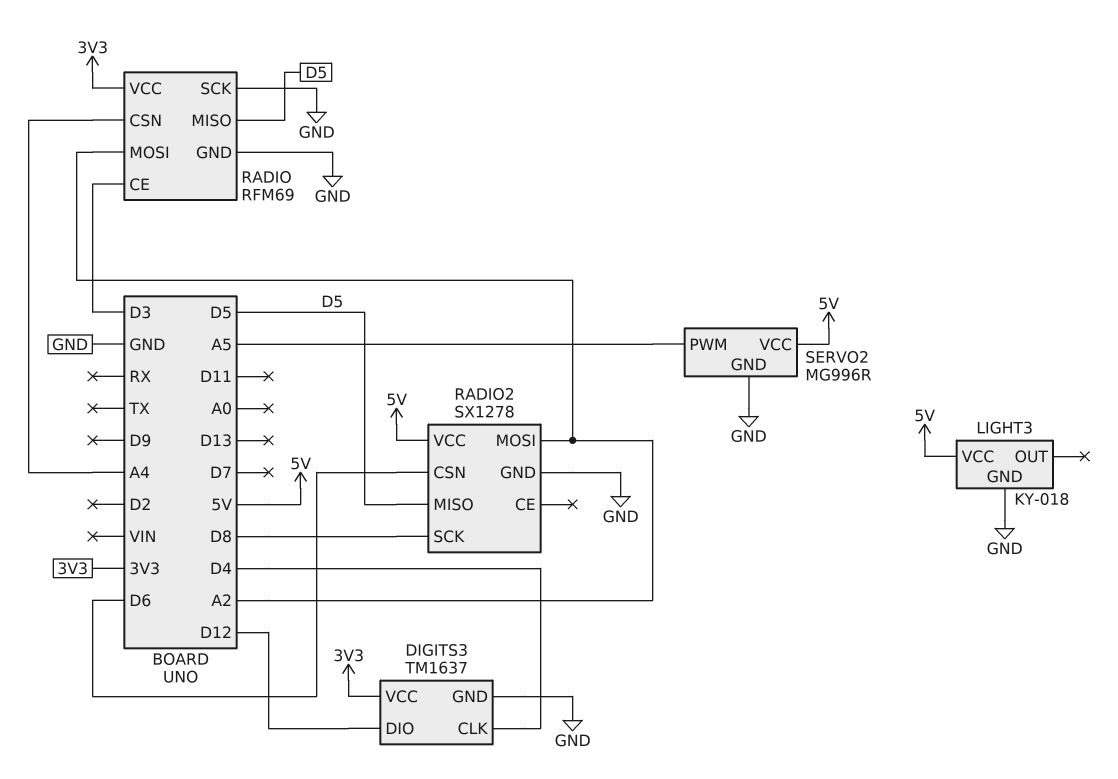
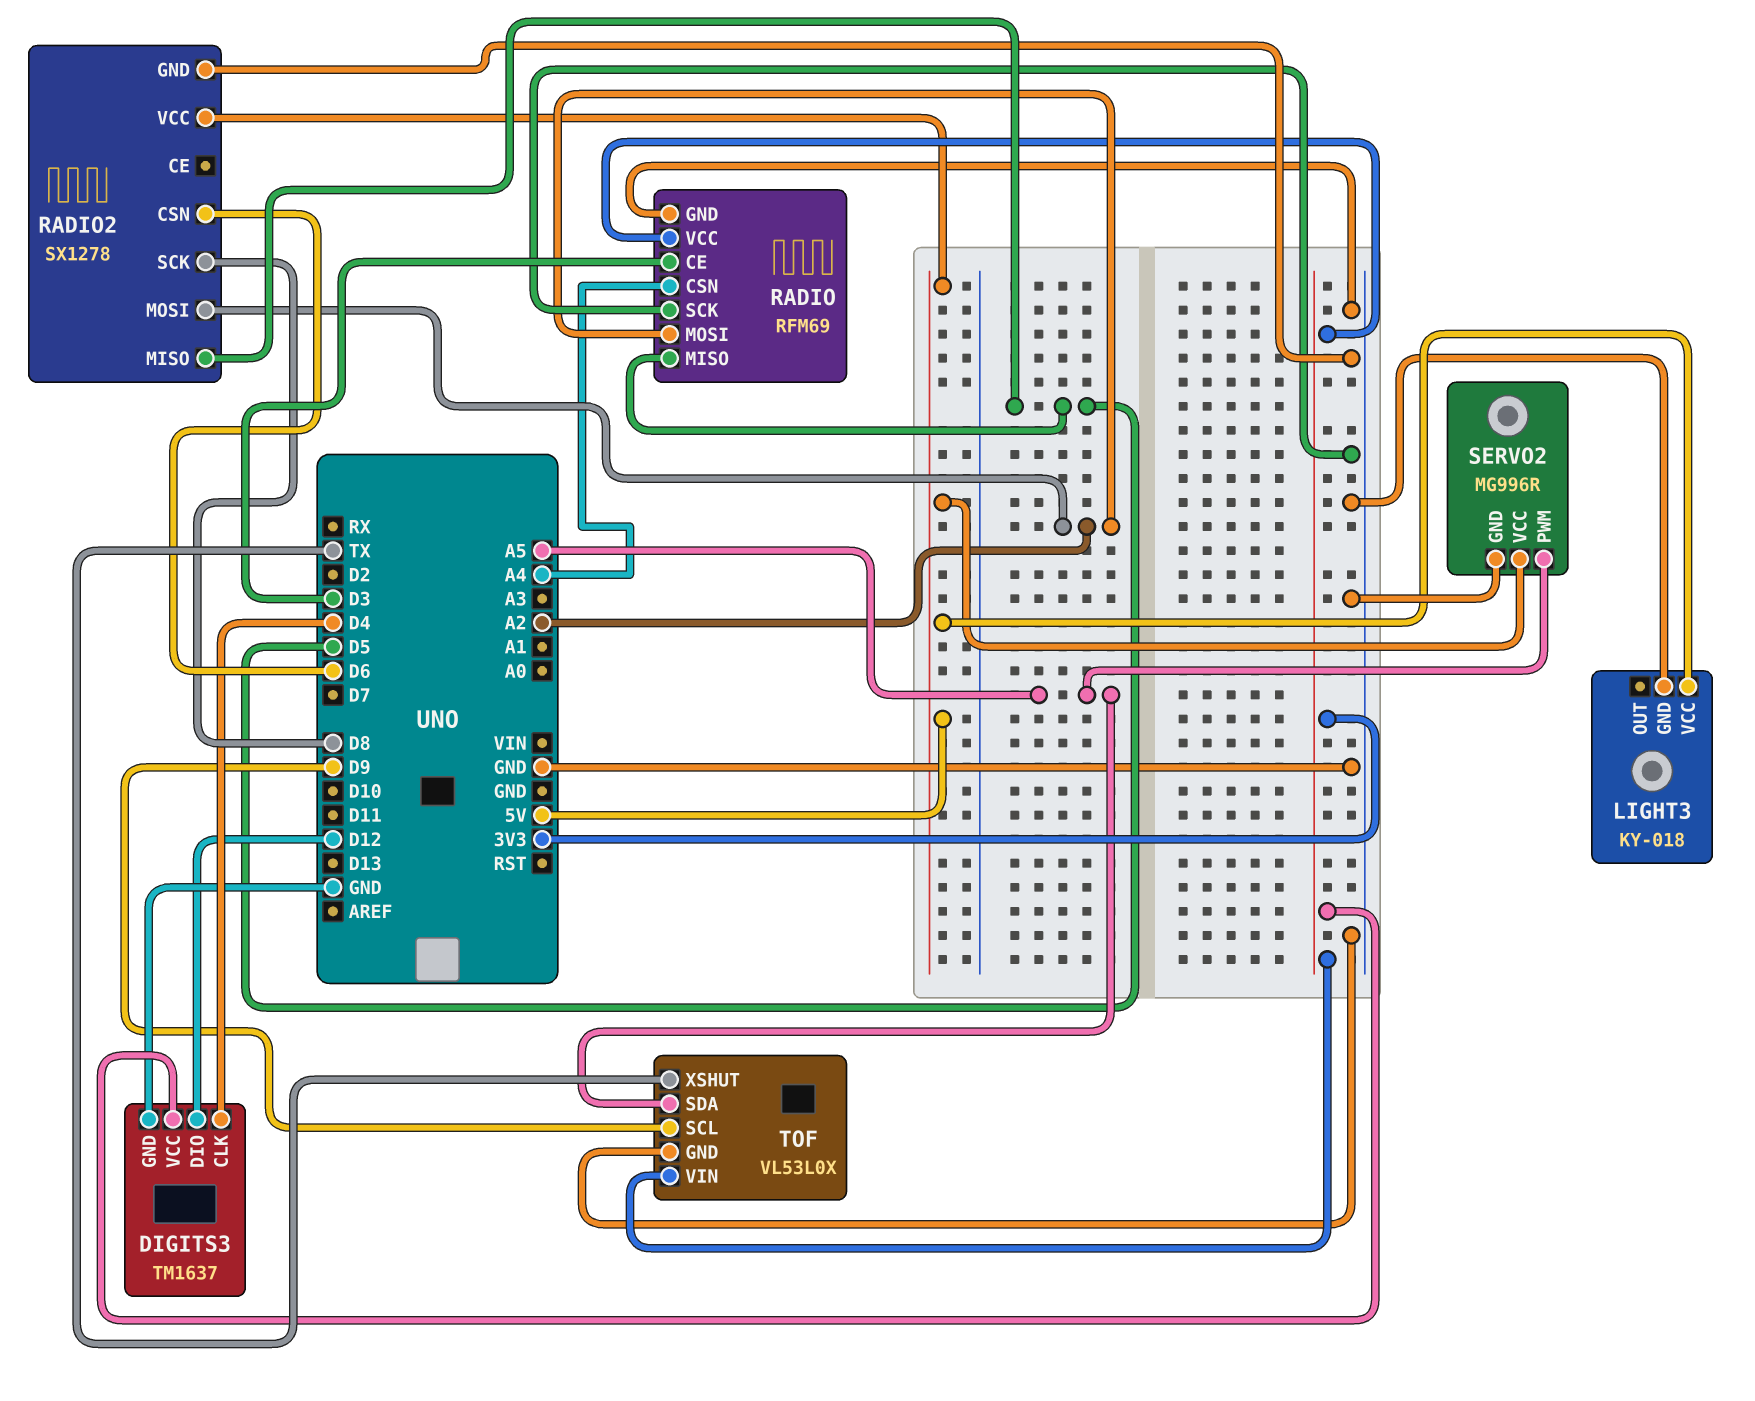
TOF: none -> VL53L0X
TOF pin GND: none -> GND
TOF pin SCL: none -> D9
TOF pin SDA: none -> A5
TOF pin VIN: none -> 3V3
TOF pin XSHUT: none -> TX

